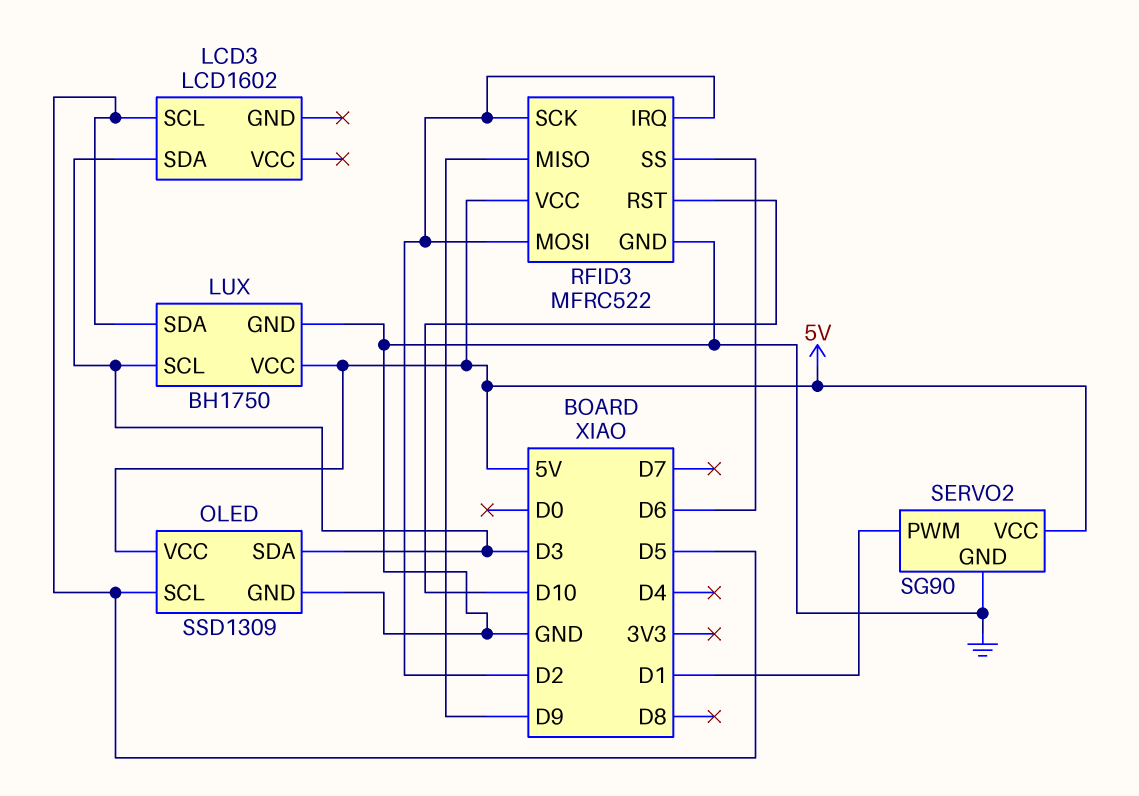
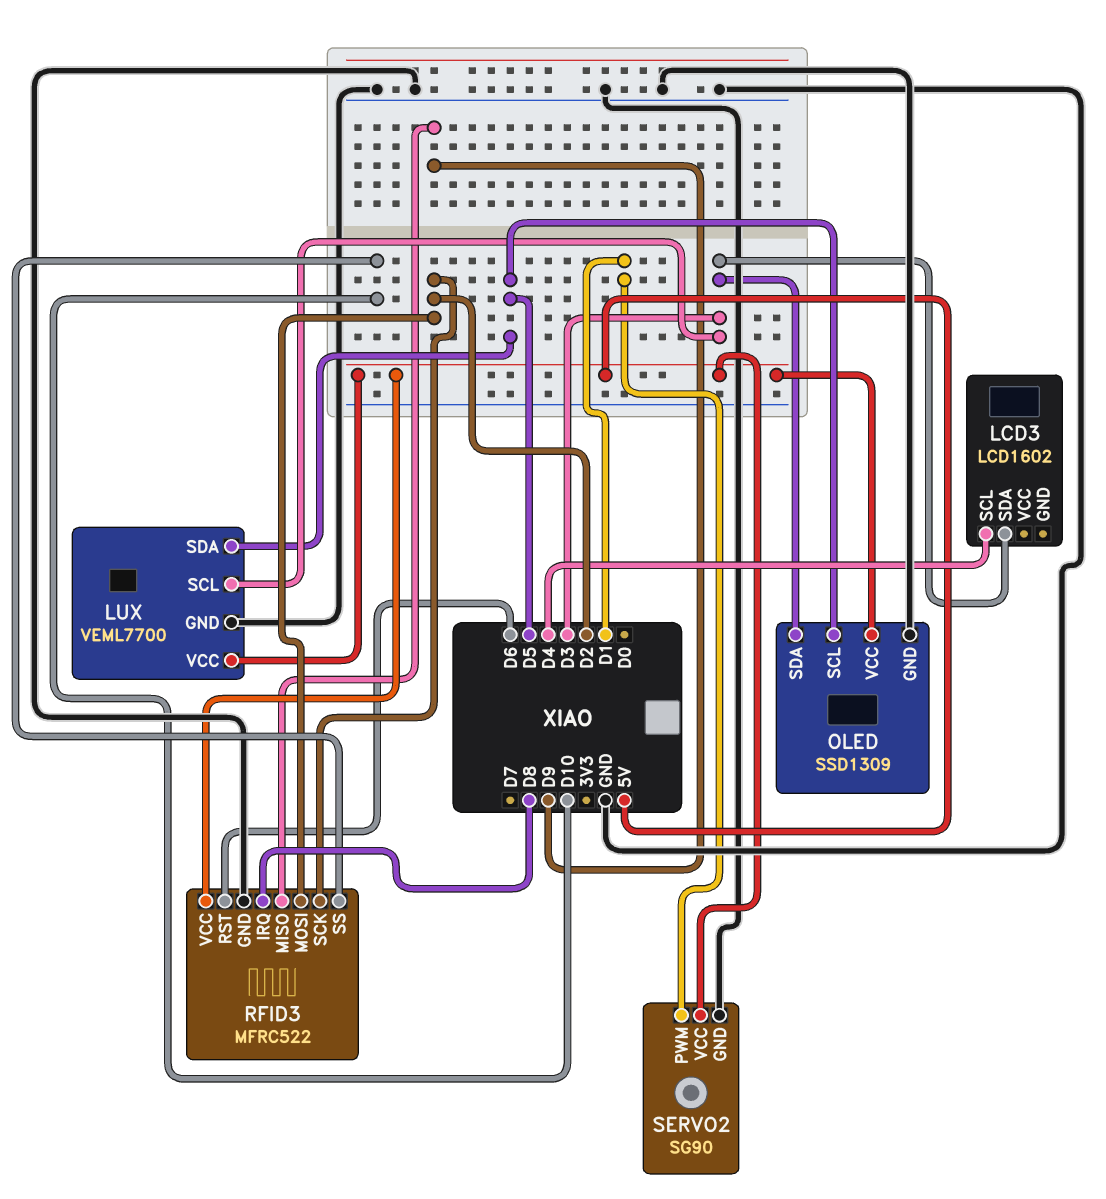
LCD3 pin SCL: D5 -> D4
LUX: BH1750 -> VEML7700
RFID3 pin IRQ: D2 -> D8
RFID3 pin RST: D10 -> D6
RFID3 pin SS: D6 -> D10

